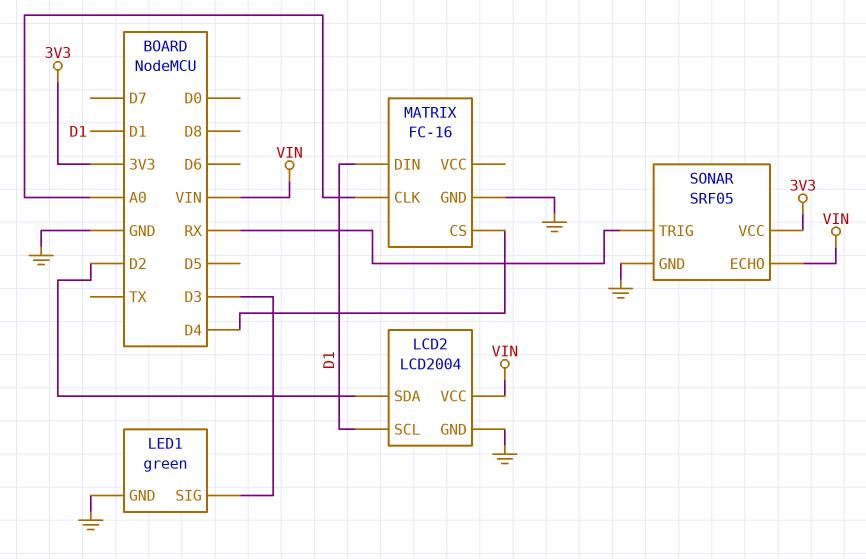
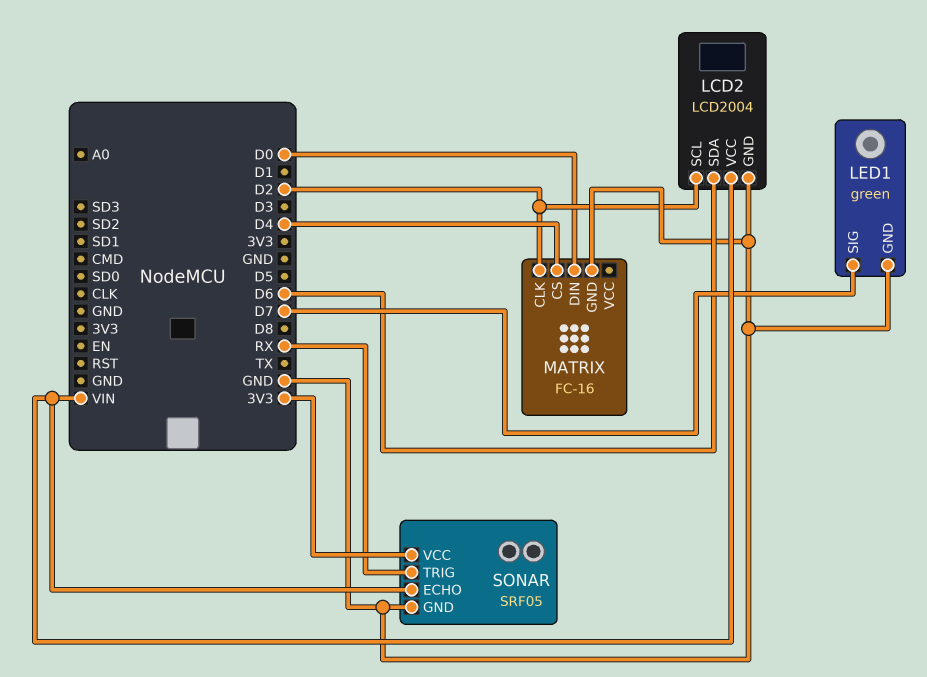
LCD2 pin SCL: D1 -> D2
LCD2 pin SDA: D2 -> D6
LED1 pin SIG: D3 -> D7
MATRIX pin CLK: A0 -> D2
MATRIX pin DIN: D1 -> D0

